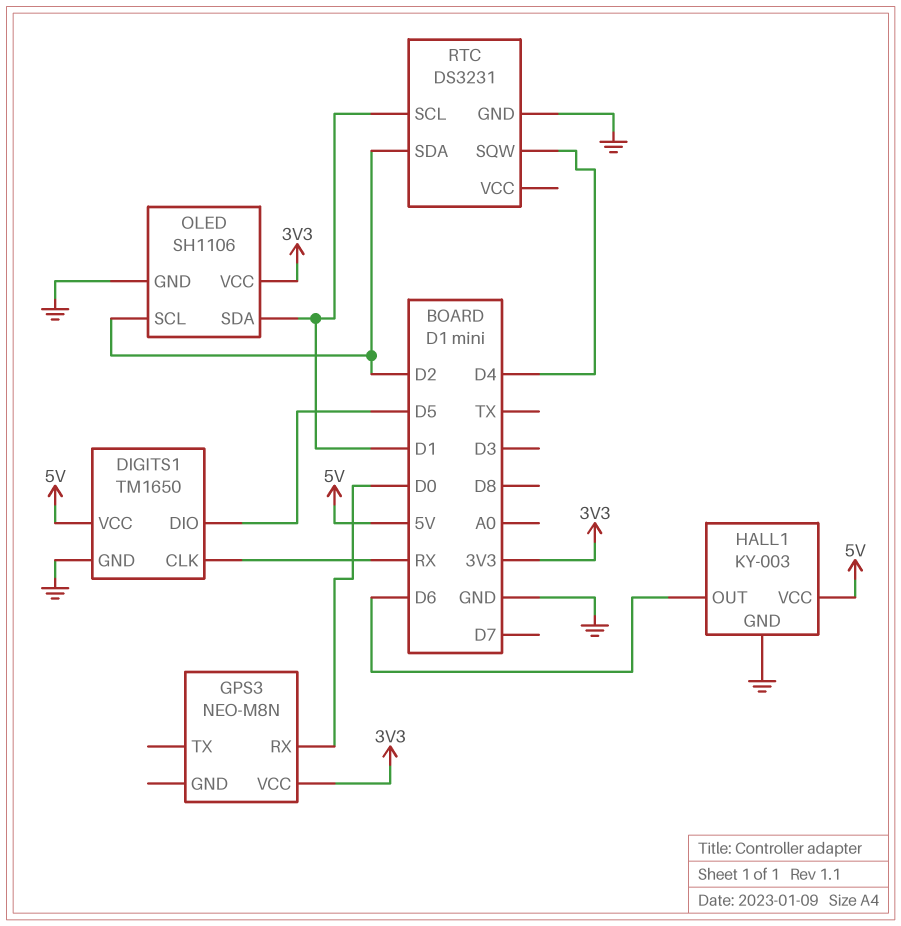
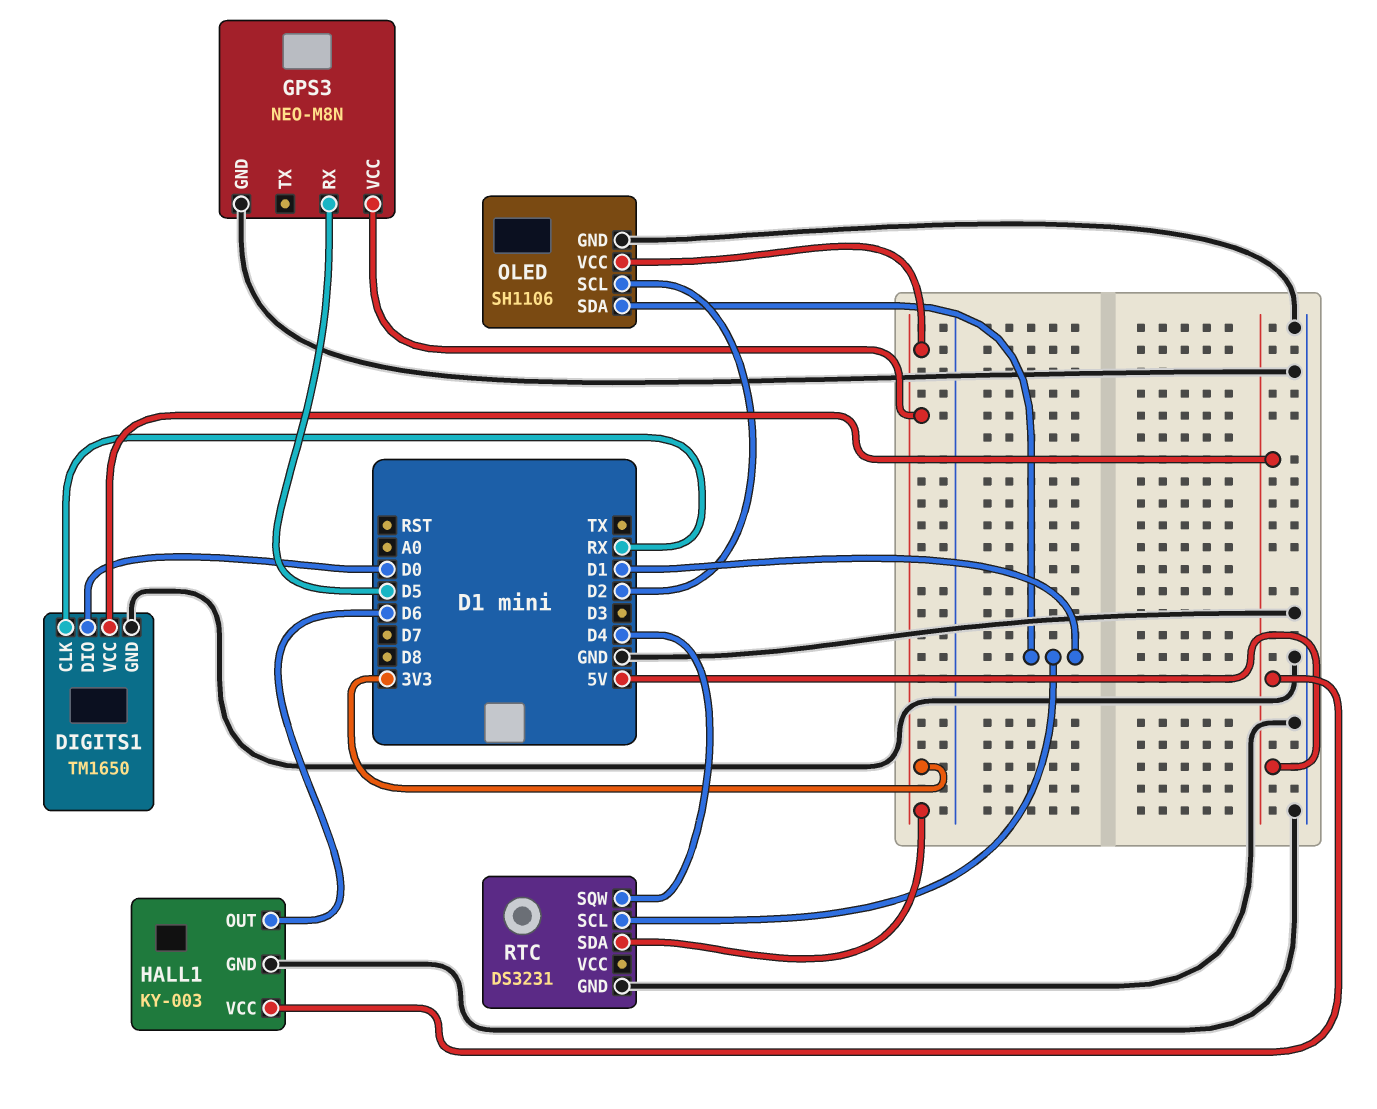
DIGITS1 pin DIO: D5 -> D0
GPS3 pin GND: none -> GND
GPS3 pin RX: D0 -> D5
RTC pin SDA: D2 -> 3V3

